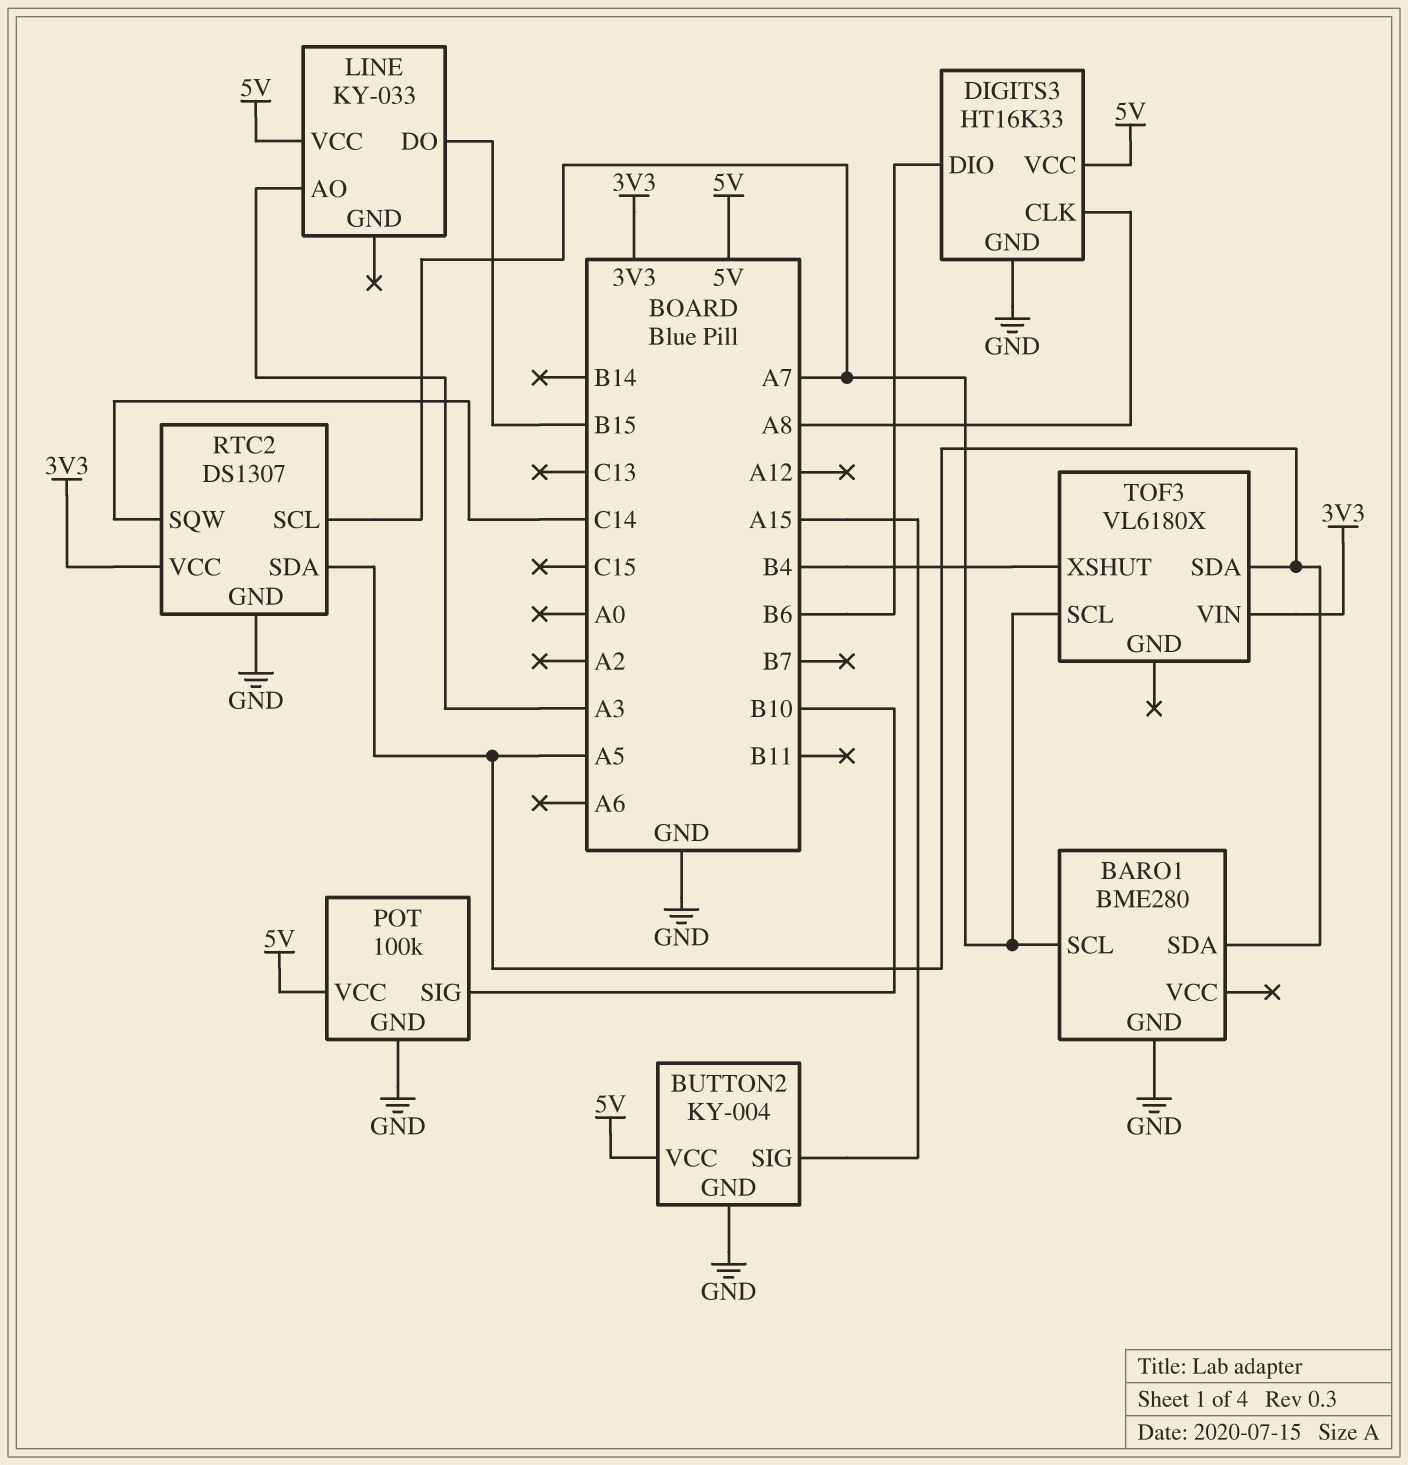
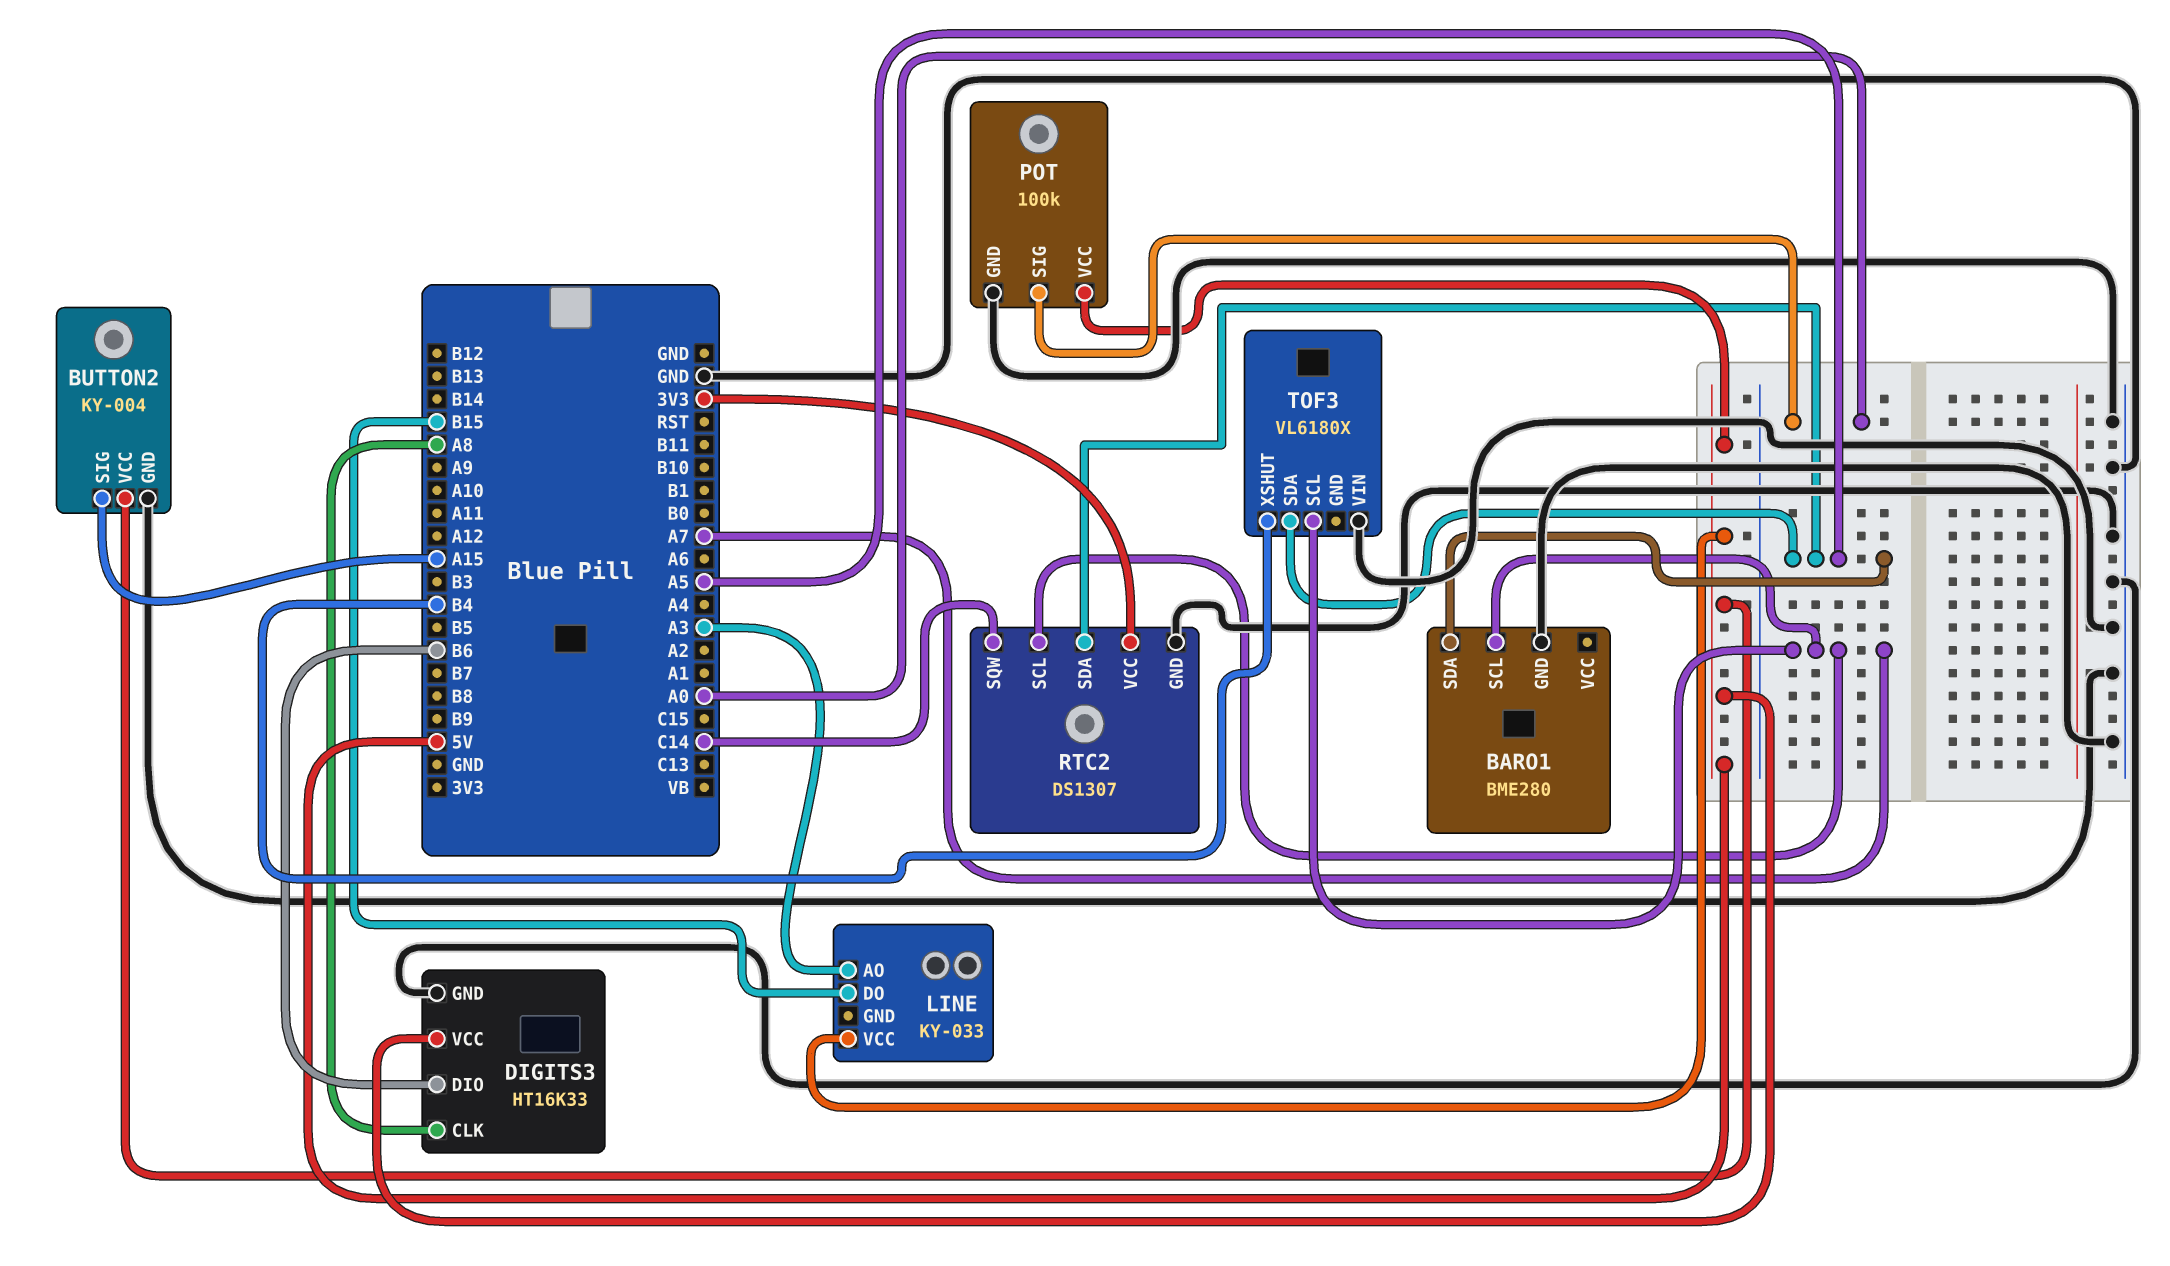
POT pin SIG: B10 -> A0
TOF3 pin VIN: 3V3 -> GND

